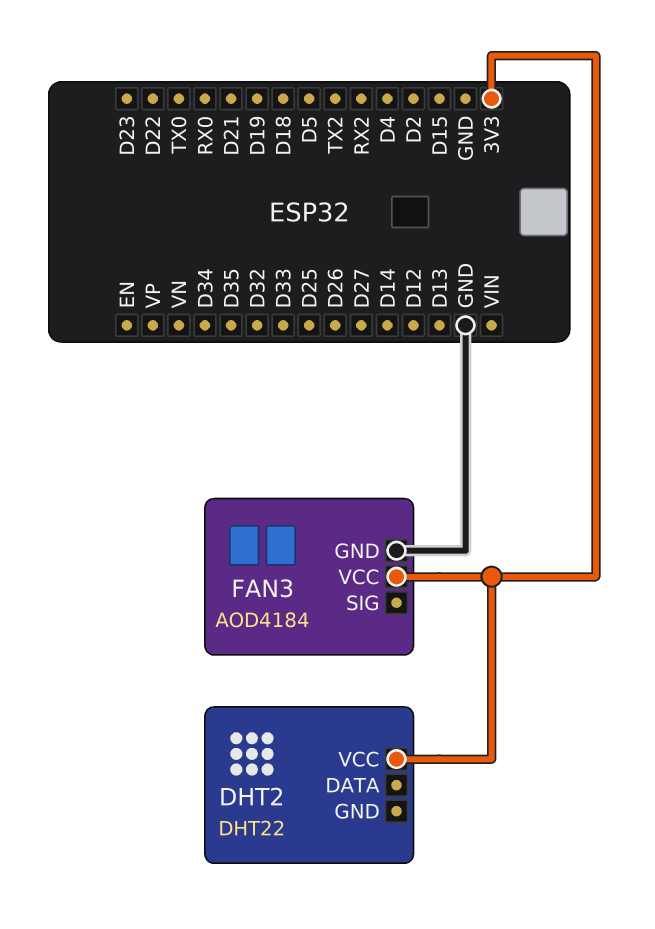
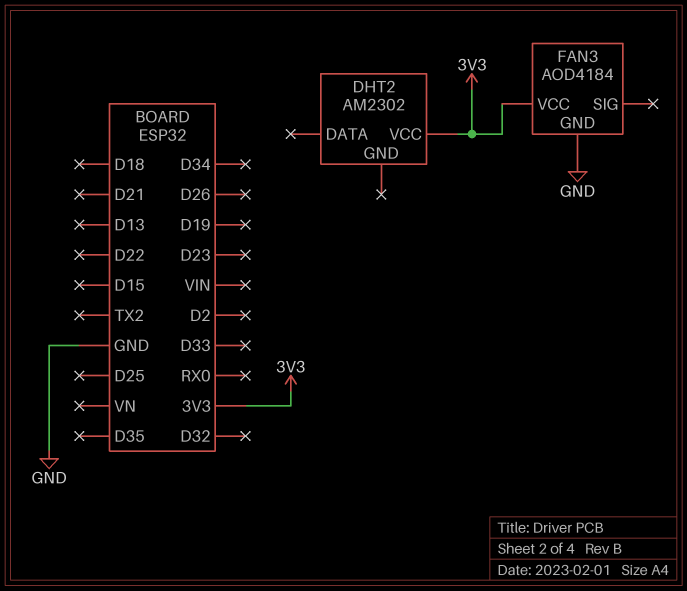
DHT2: DHT22 -> AM2302

